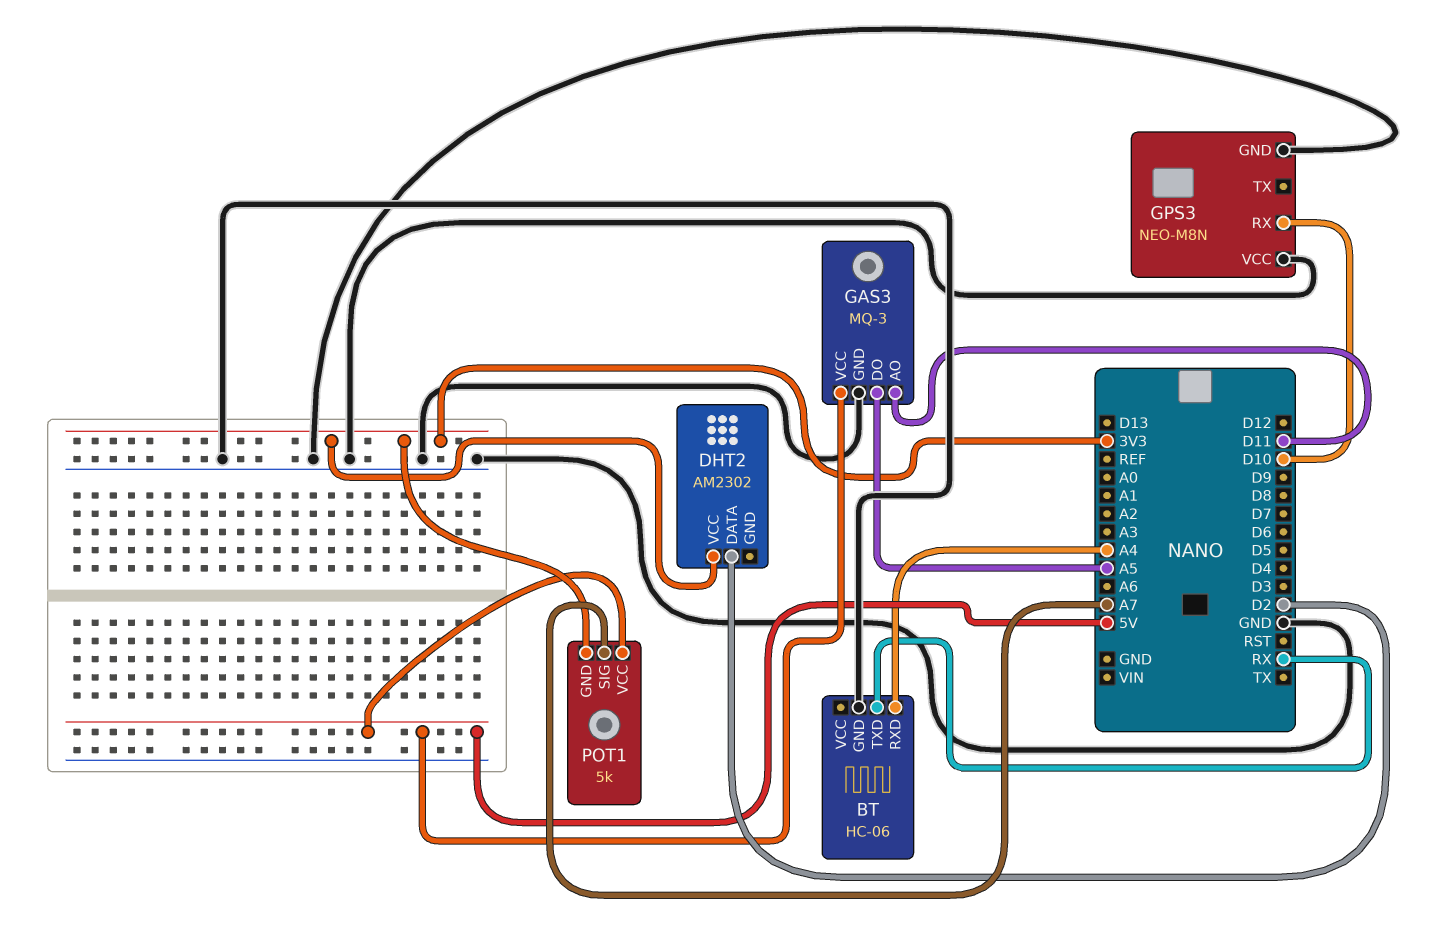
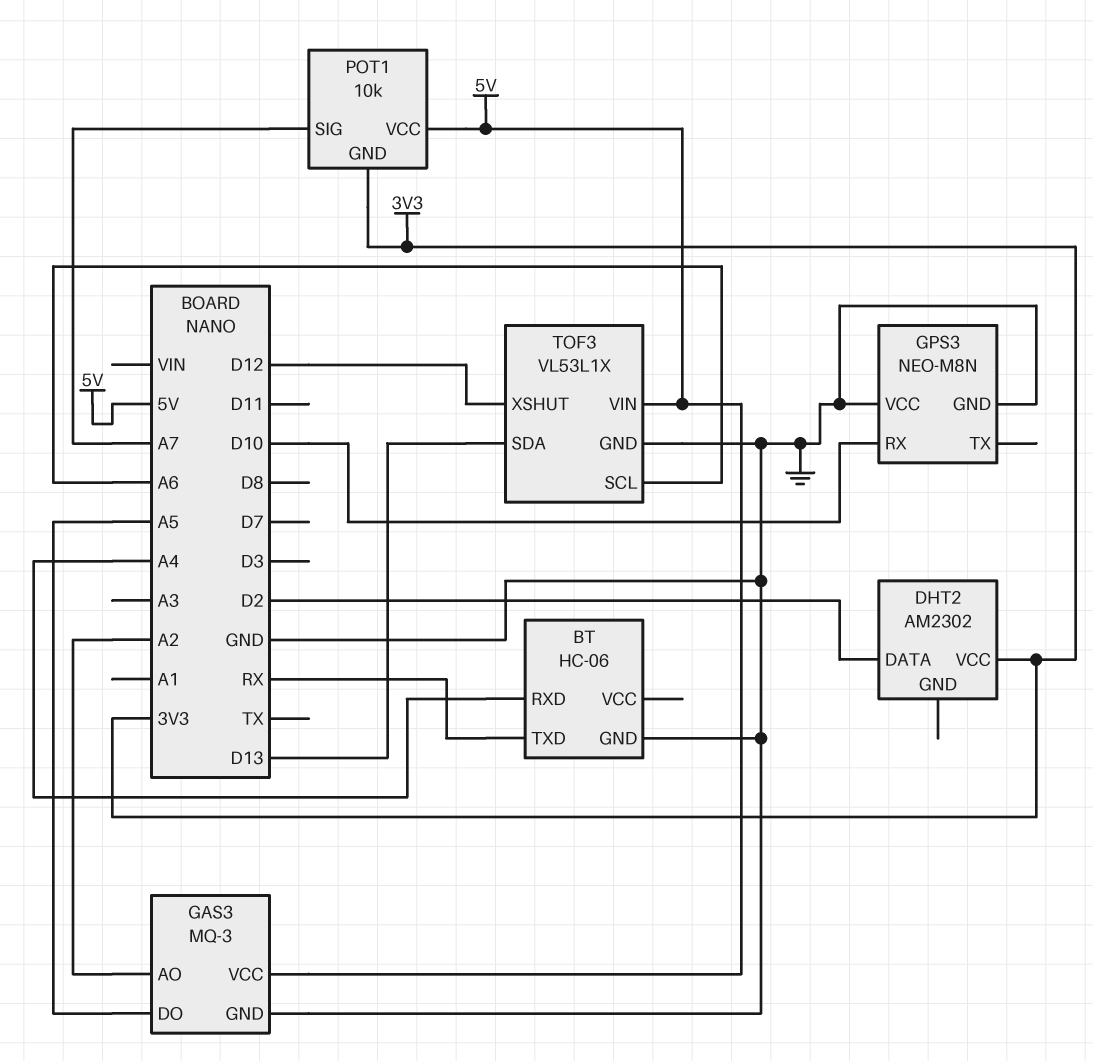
GAS3 pin AO: D11 -> A2
POT1: 5k -> 10k
TOF3: none -> VL53L1X
TOF3 pin GND: none -> GND
TOF3 pin SCL: none -> A6
TOF3 pin SDA: none -> D13
TOF3 pin VIN: none -> 5V
TOF3 pin XSHUT: none -> D12

